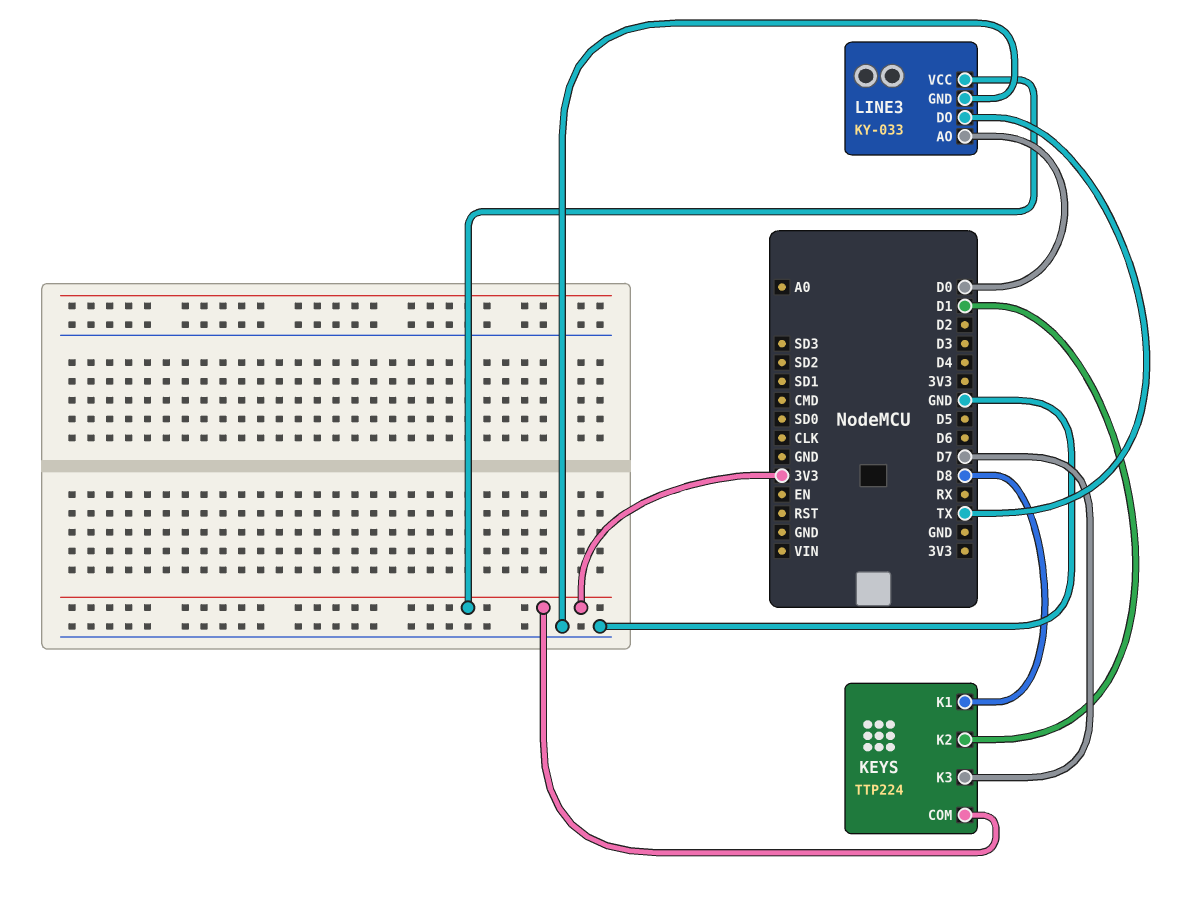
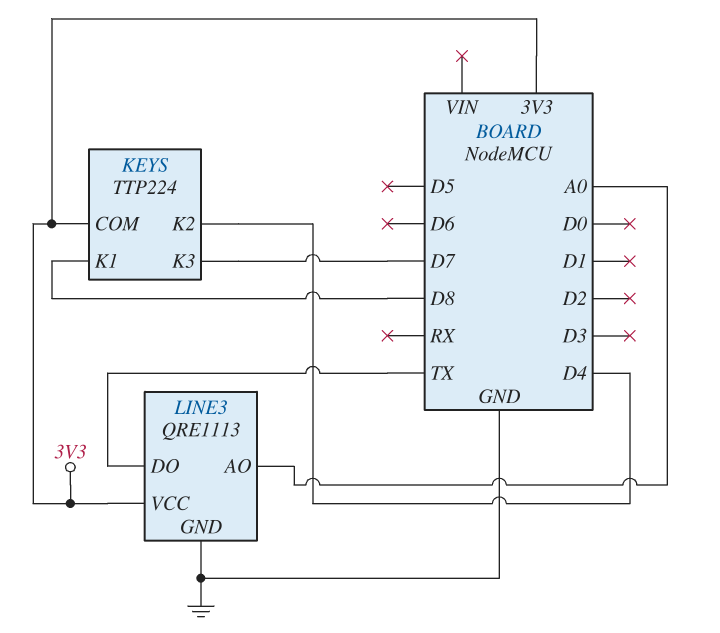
KEYS pin K2: D1 -> D4
LINE3: KY-033 -> QRE1113
LINE3 pin AO: D0 -> A0

